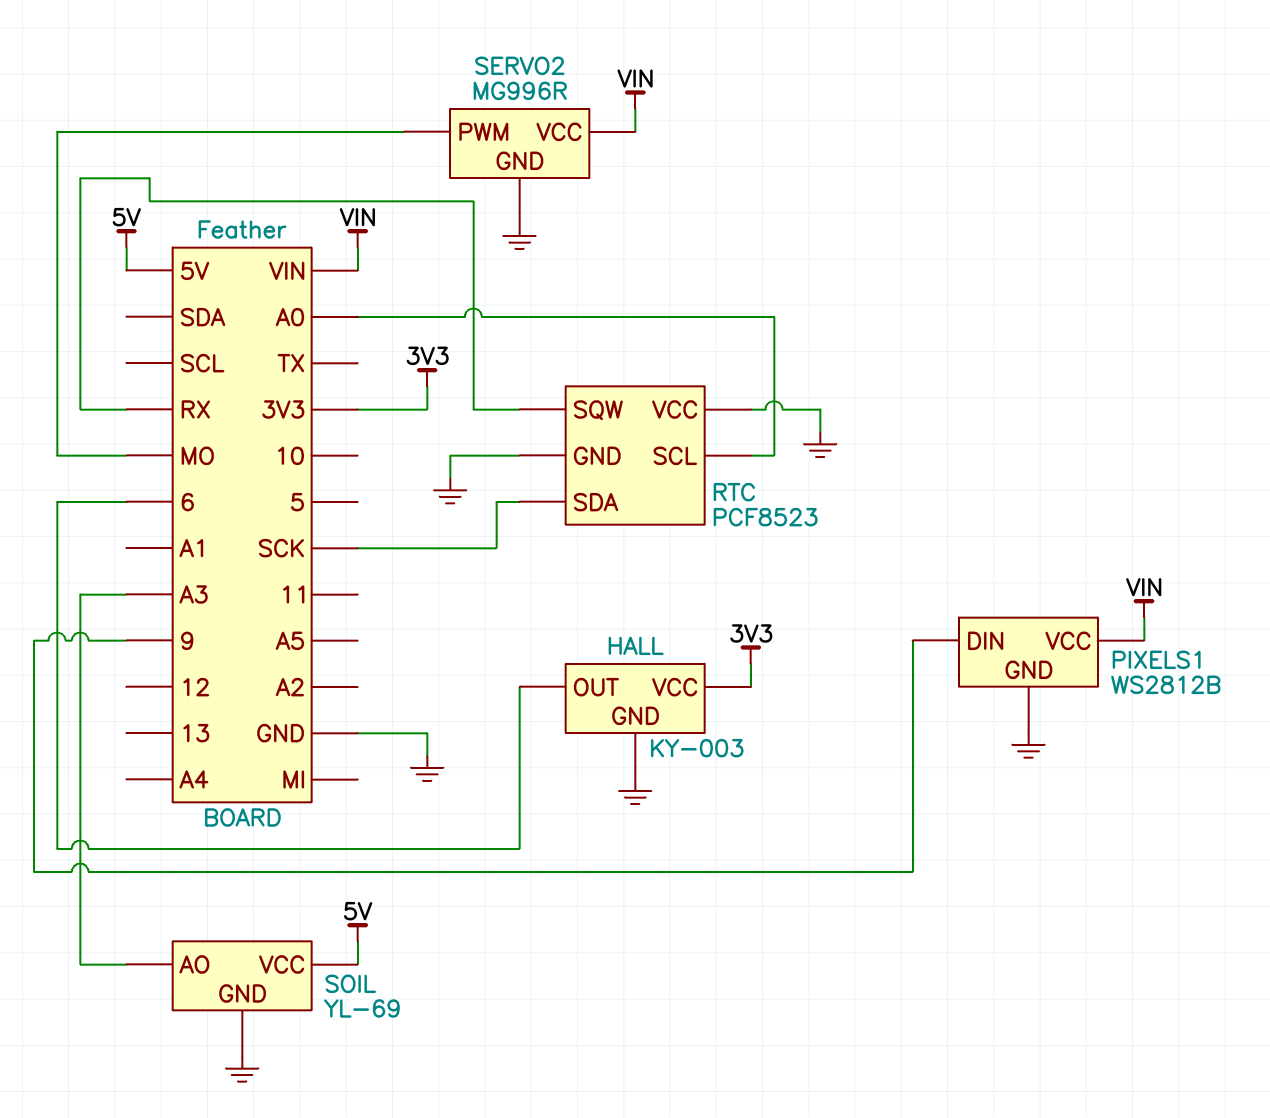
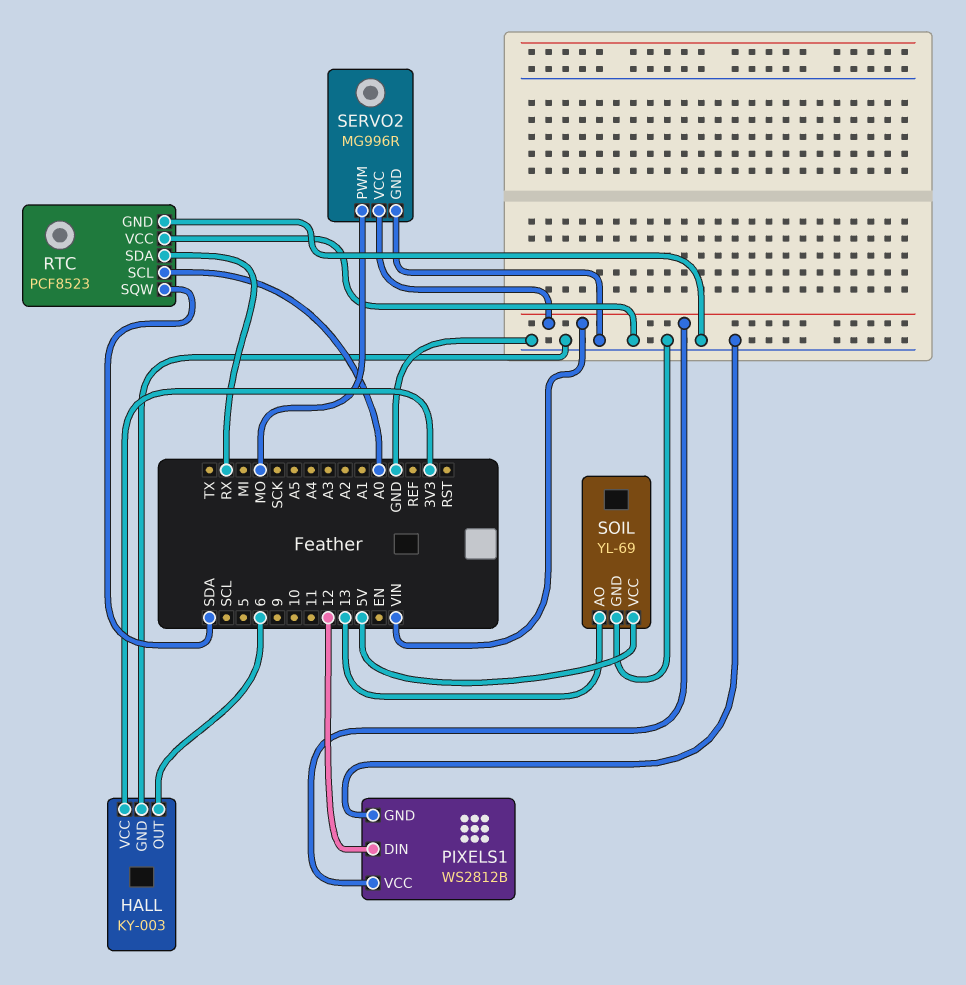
PIXELS1 pin DIN: 9 -> 12
RTC pin SDA: SCK -> RX
RTC pin SQW: RX -> SDA
SOIL pin AO: A3 -> 13

